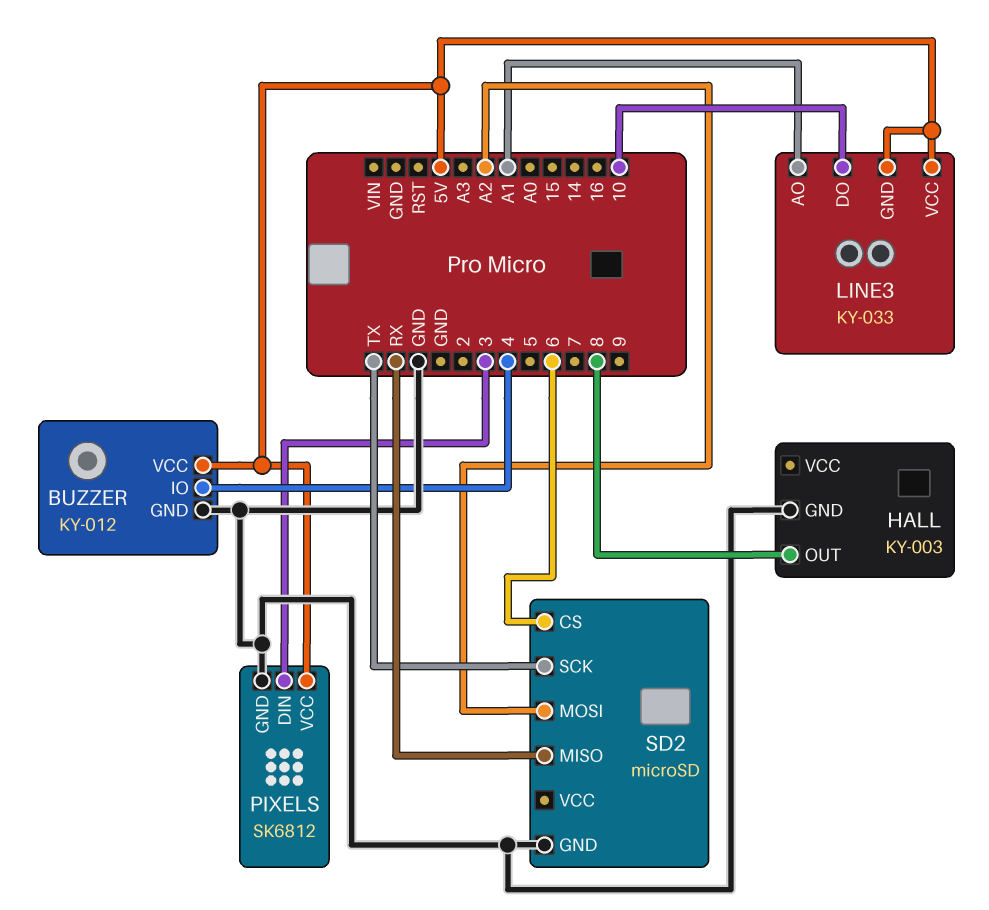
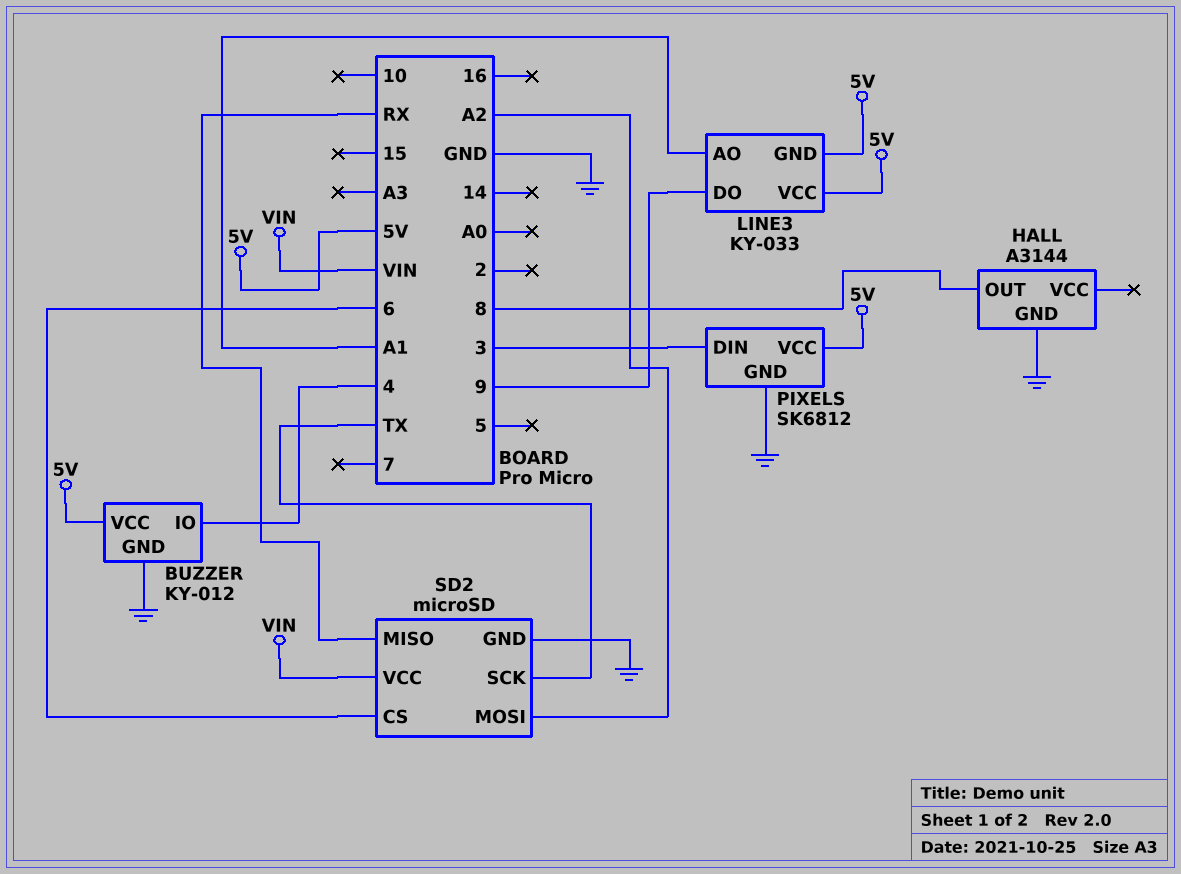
HALL: KY-003 -> A3144
LINE3 pin DO: 10 -> 9
SD2 pin VCC: none -> VIN

